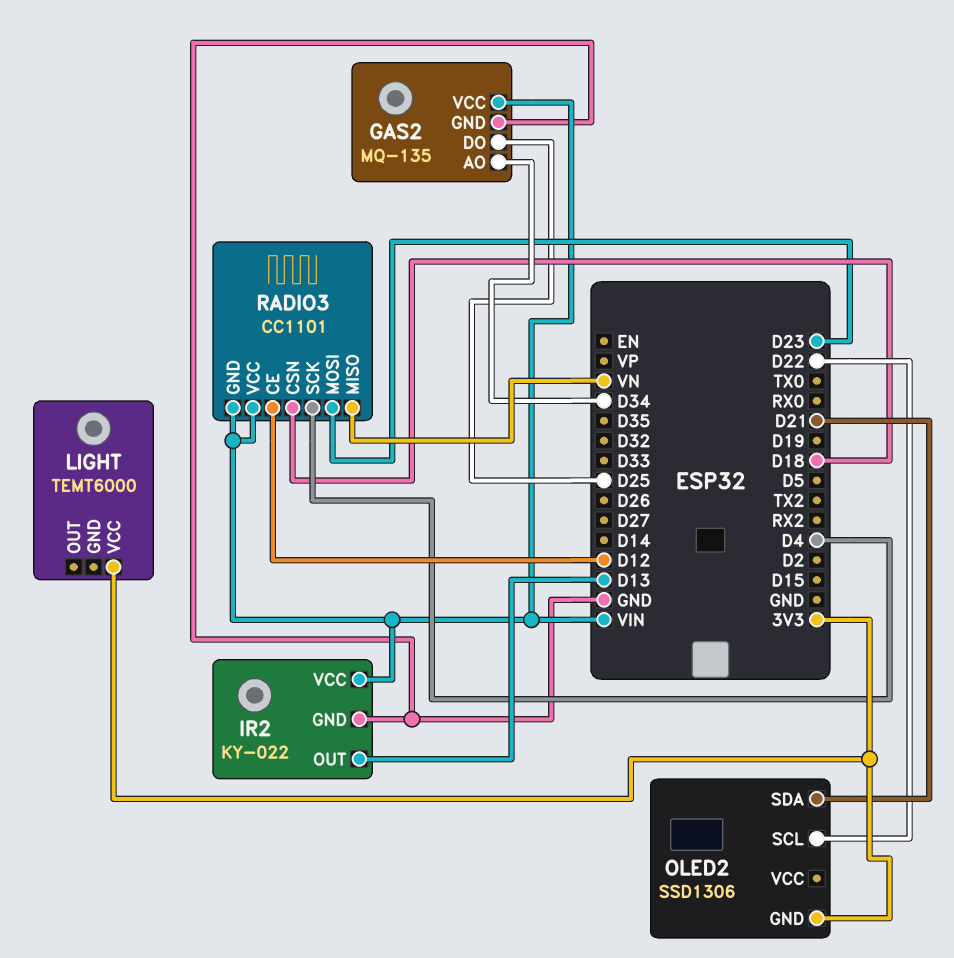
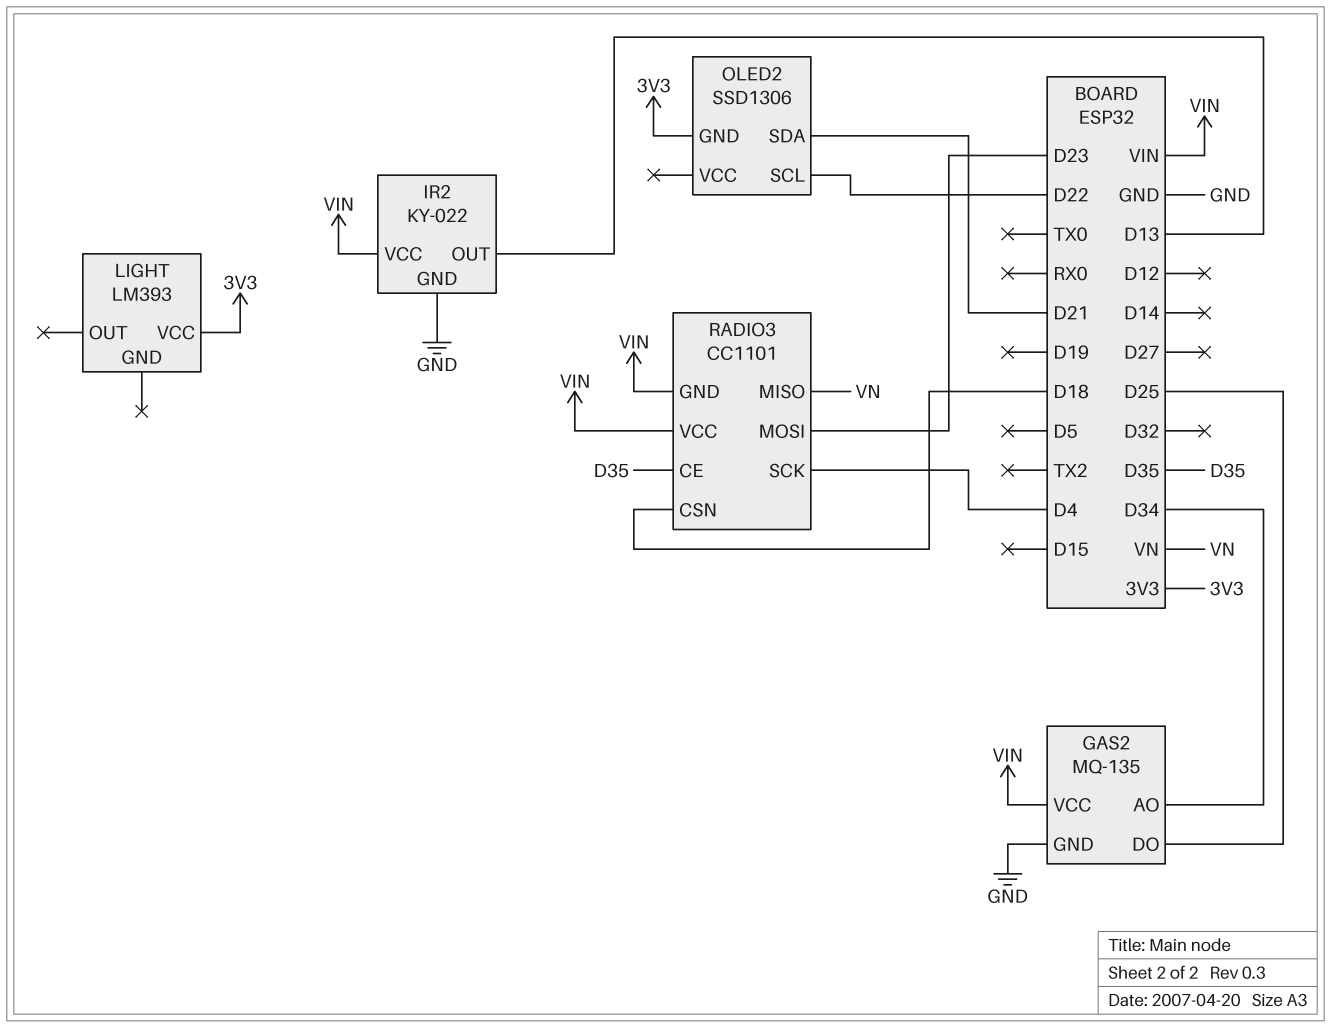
LIGHT: TEMT6000 -> LM393
RADIO3 pin CE: D12 -> D35

